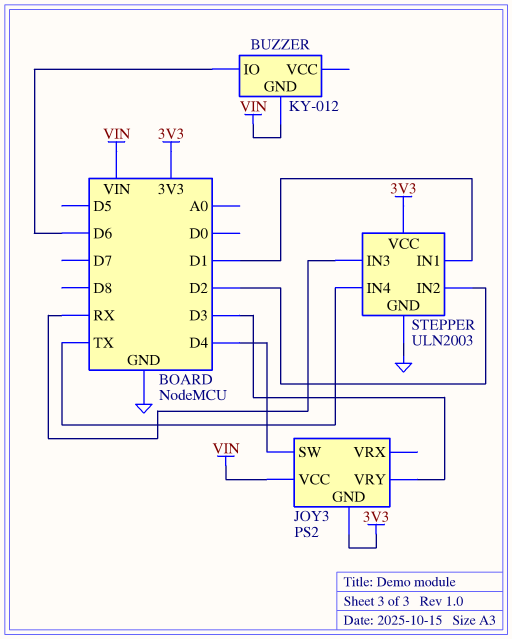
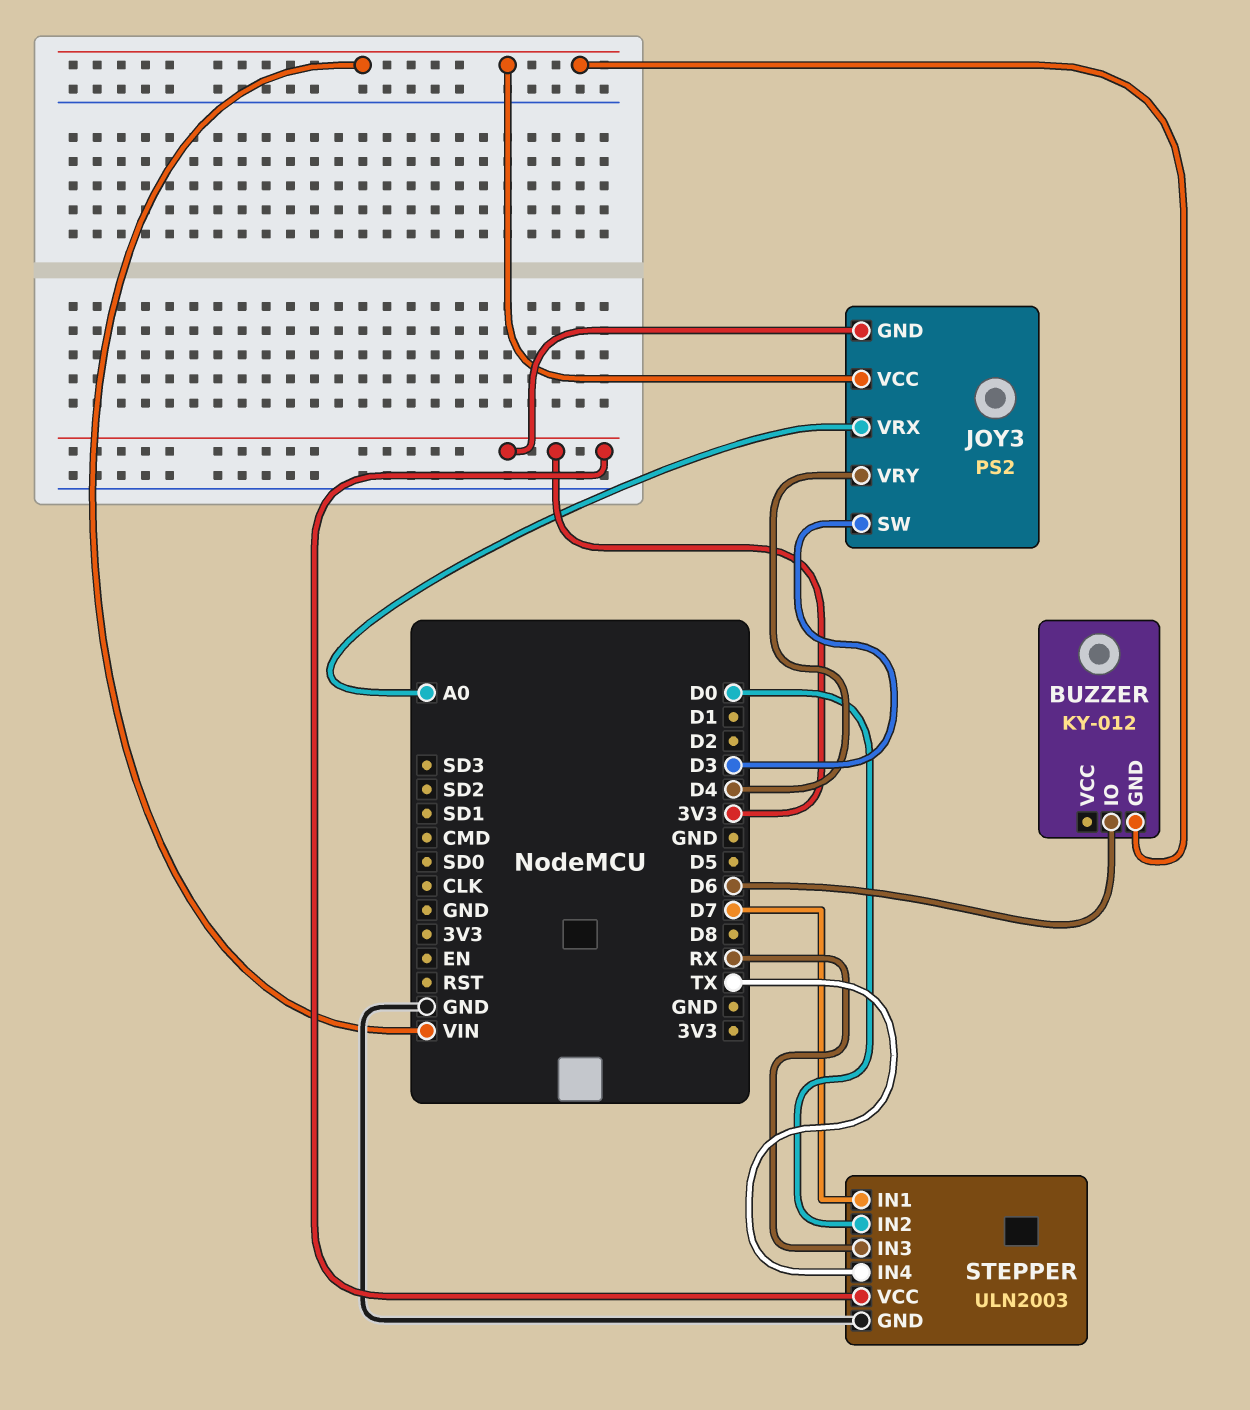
JOY3 pin SW: D4 -> D3
JOY3 pin VRX: none -> A0
JOY3 pin VRY: D3 -> D4
STEPPER pin IN1: D1 -> D7
STEPPER pin IN2: D2 -> D0

